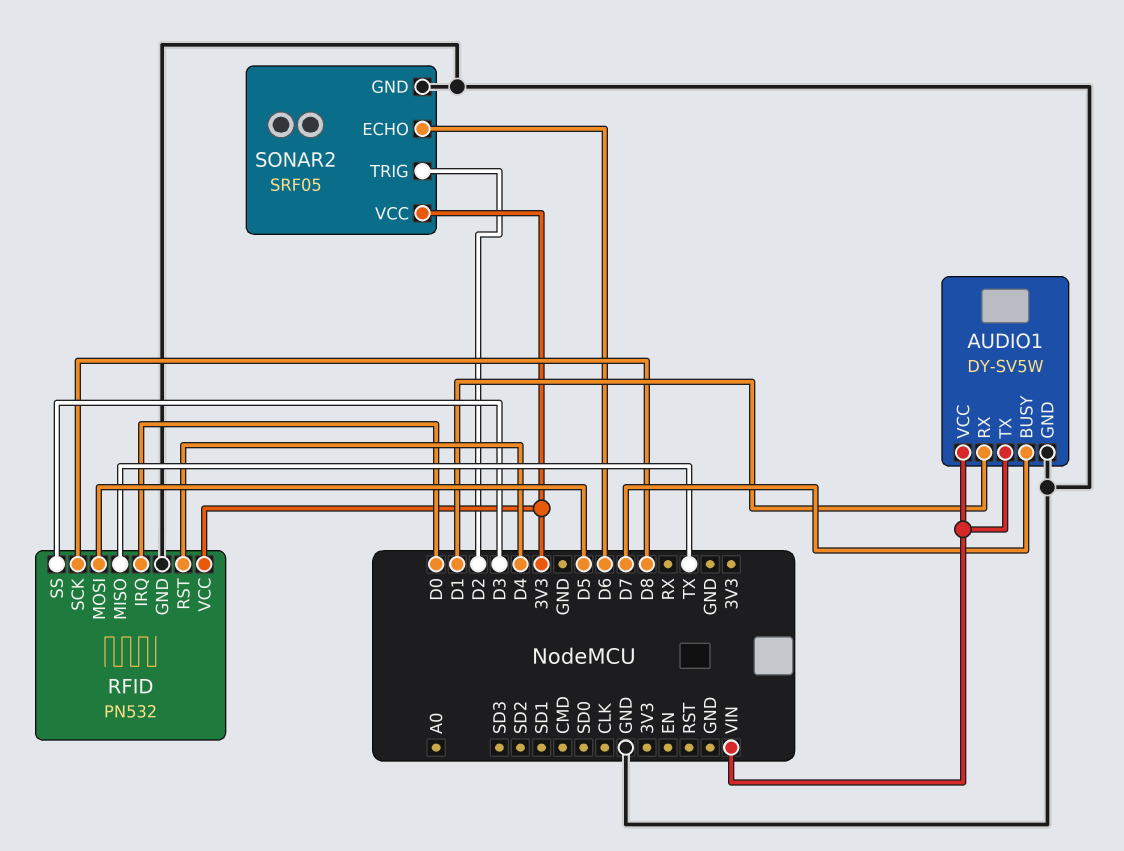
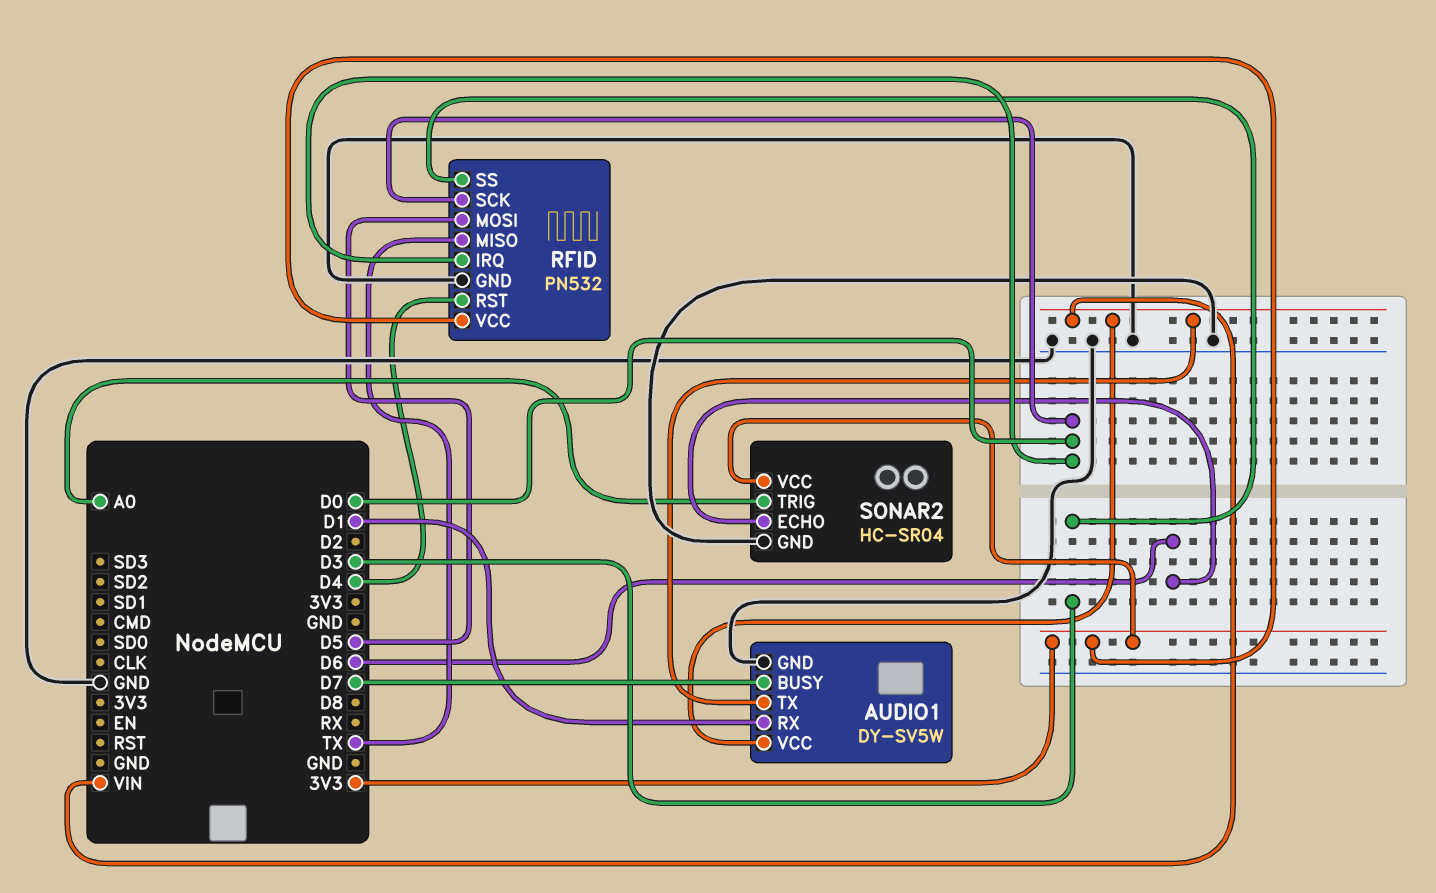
RFID pin SCK: D8 -> D0
SONAR2: SRF05 -> HC-SR04
SONAR2 pin TRIG: D2 -> A0

